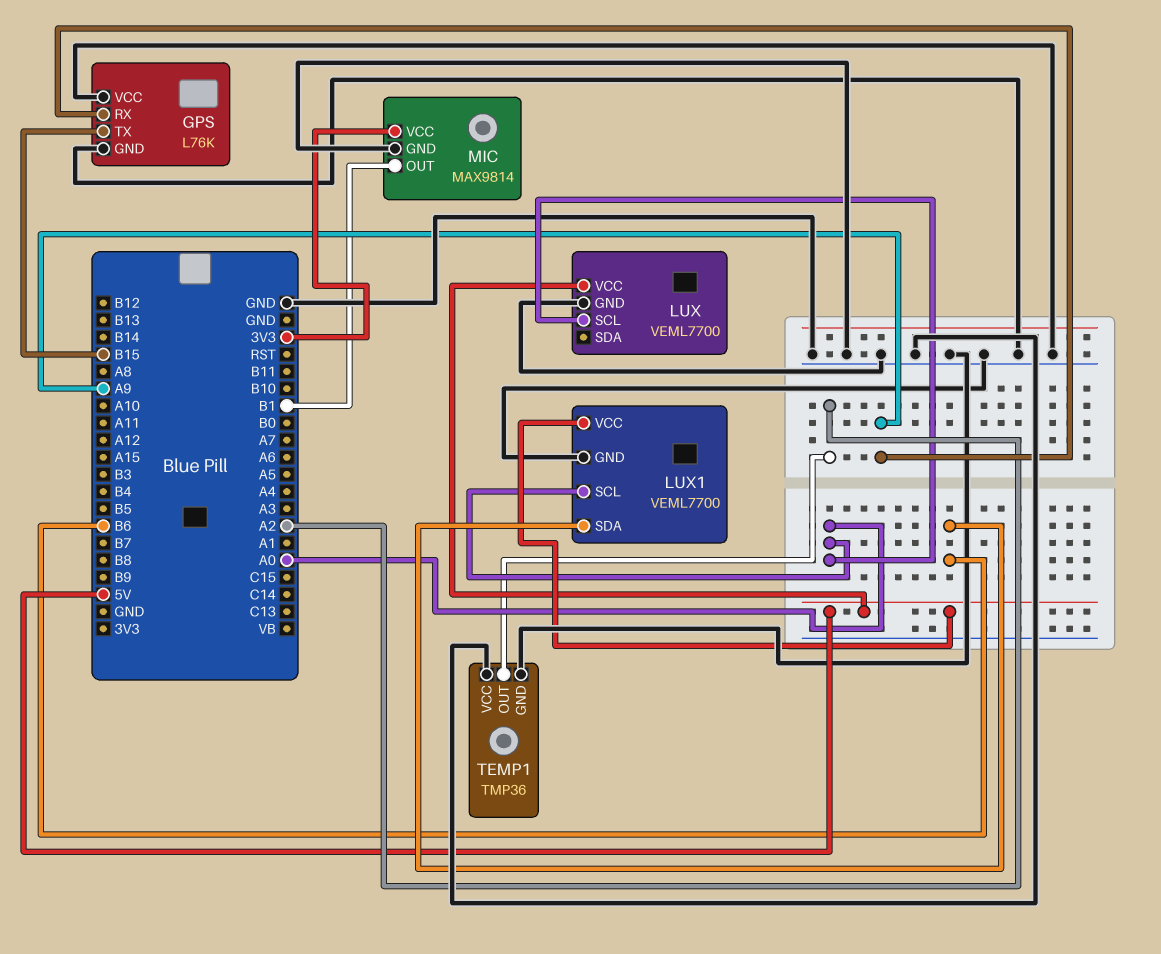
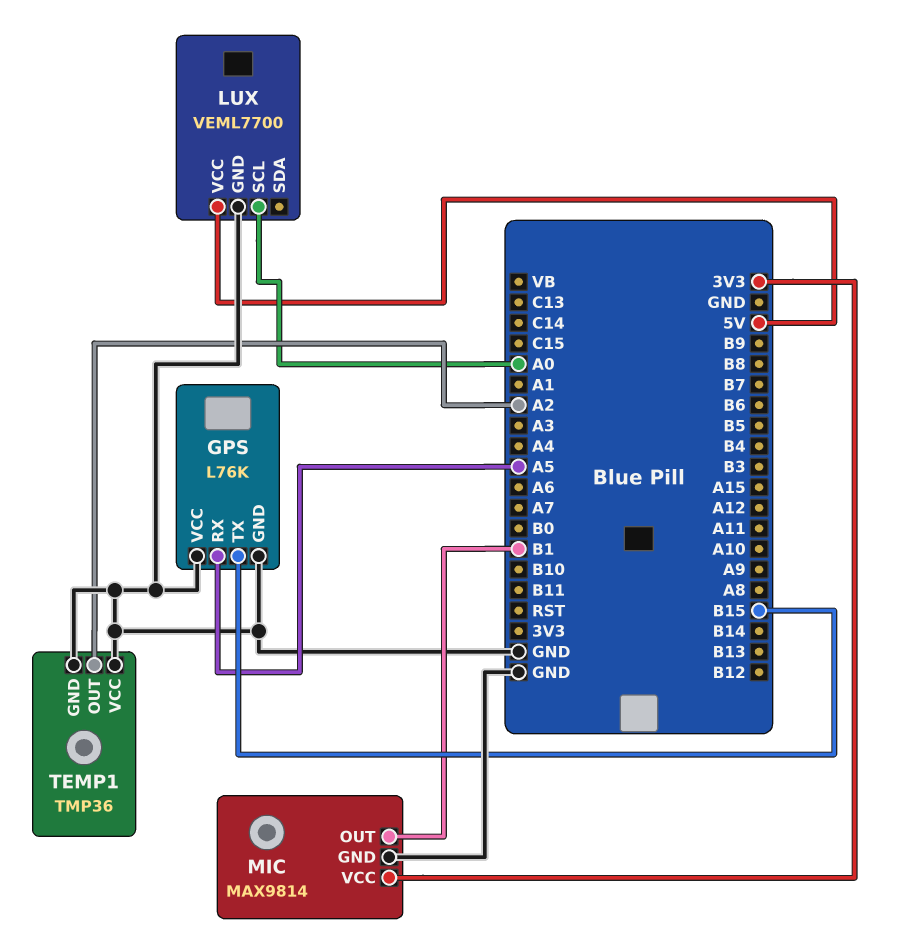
GPS pin RX: A9 -> A5
LUX1: VEML7700 -> none
LUX1 pin GND: GND -> none
LUX1 pin SCL: A0 -> none
LUX1 pin SDA: B6 -> none
LUX1 pin VCC: 5V -> none

